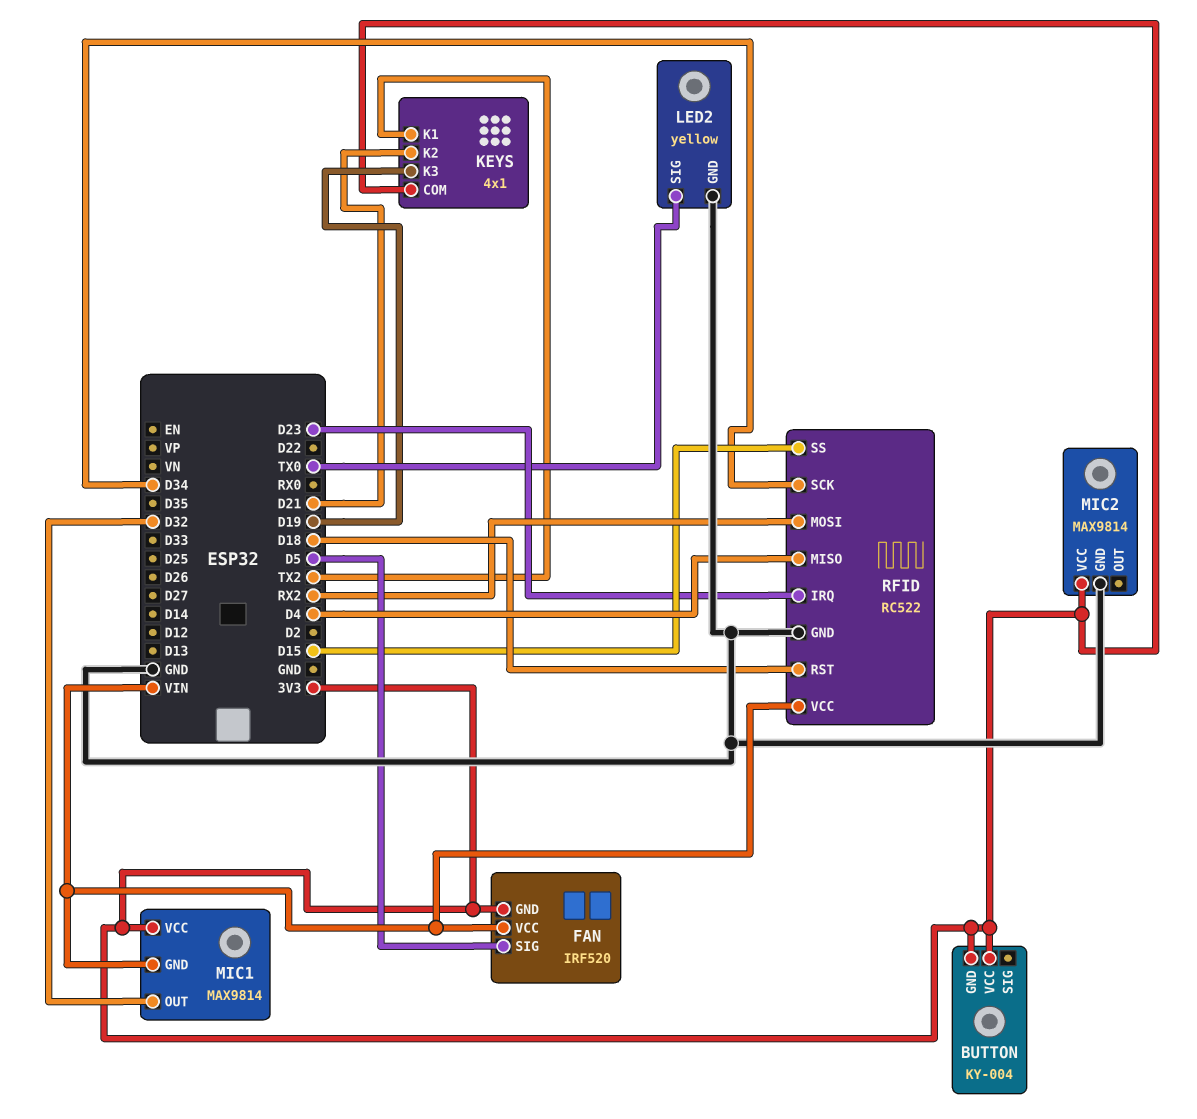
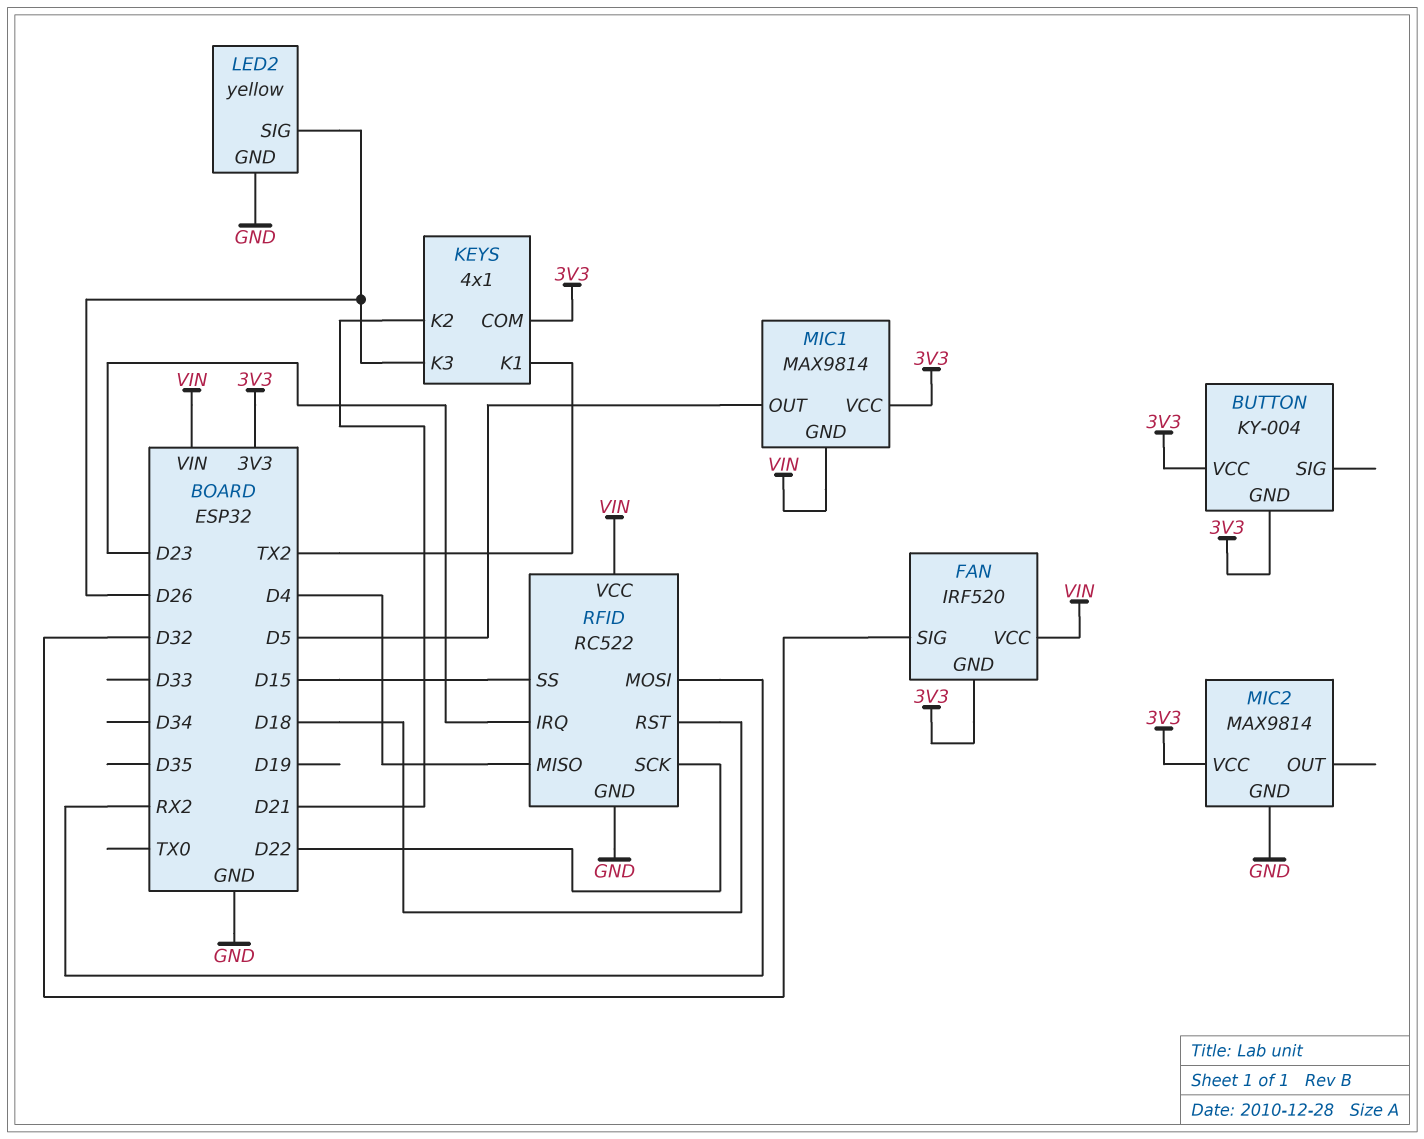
FAN pin SIG: D5 -> D32
KEYS pin K3: D19 -> D26
LED2 pin SIG: TX0 -> D26
MIC1 pin OUT: D32 -> D5
RFID pin SCK: D34 -> D22

